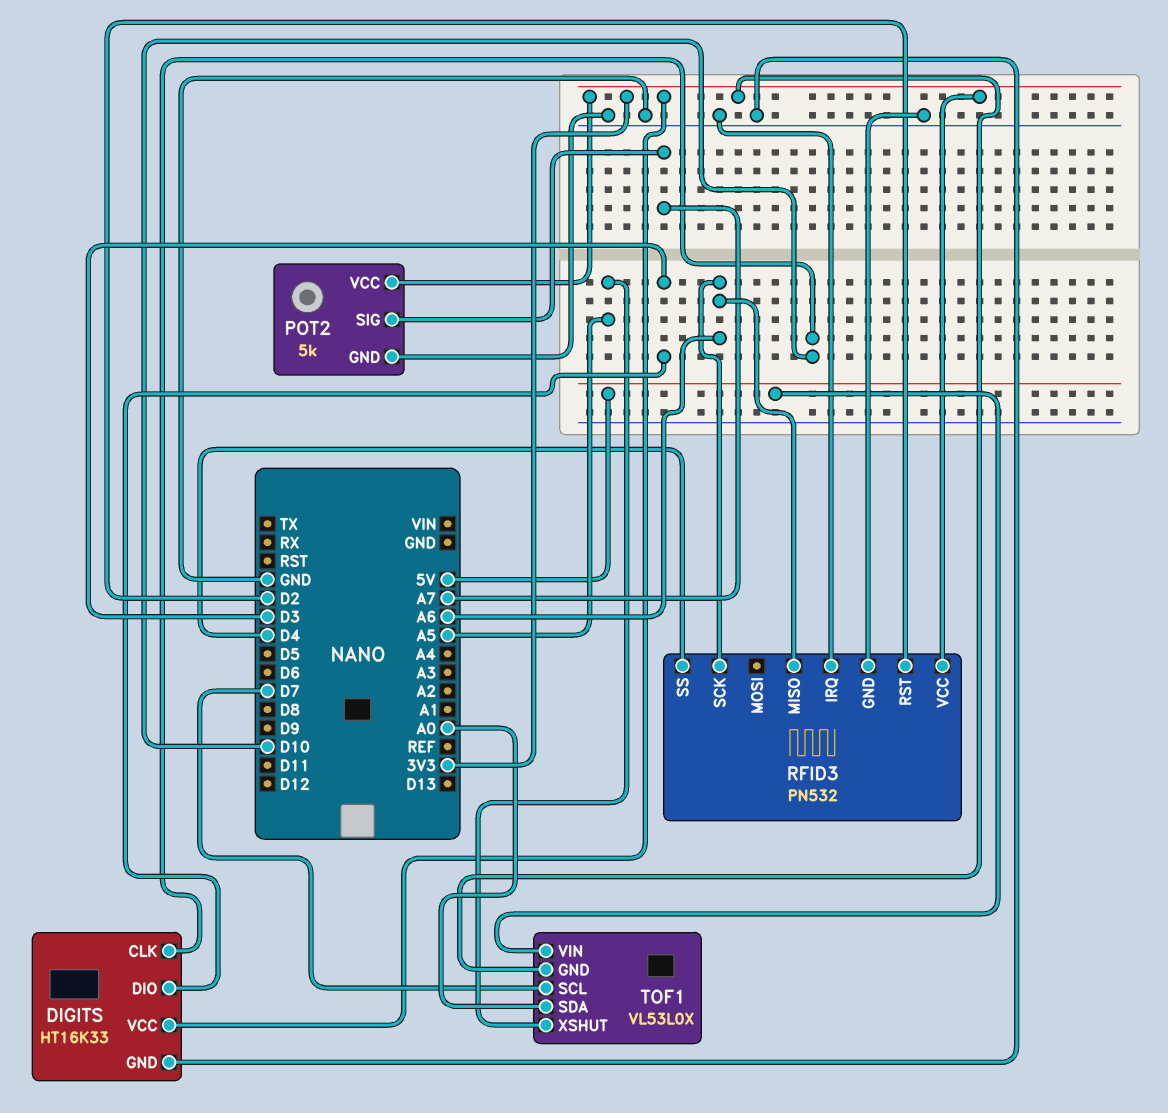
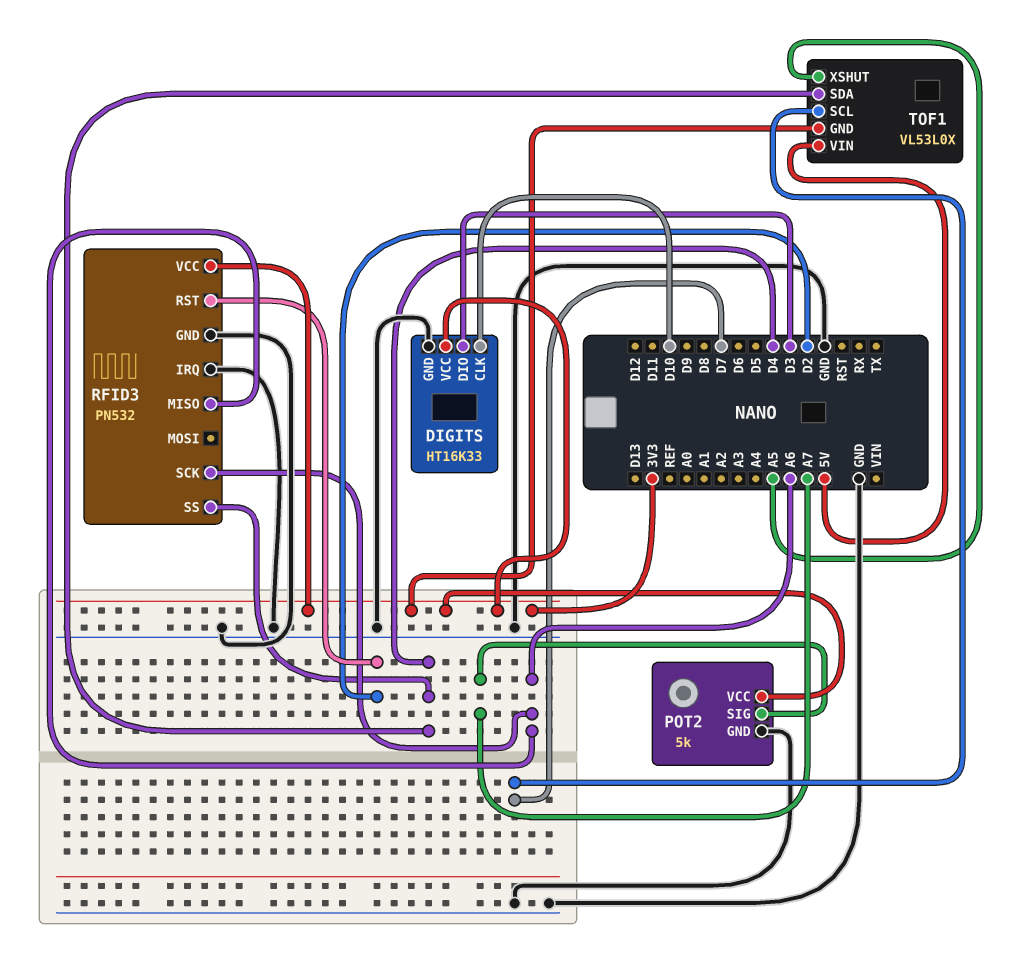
TOF1 pin SDA: A0 -> D4

